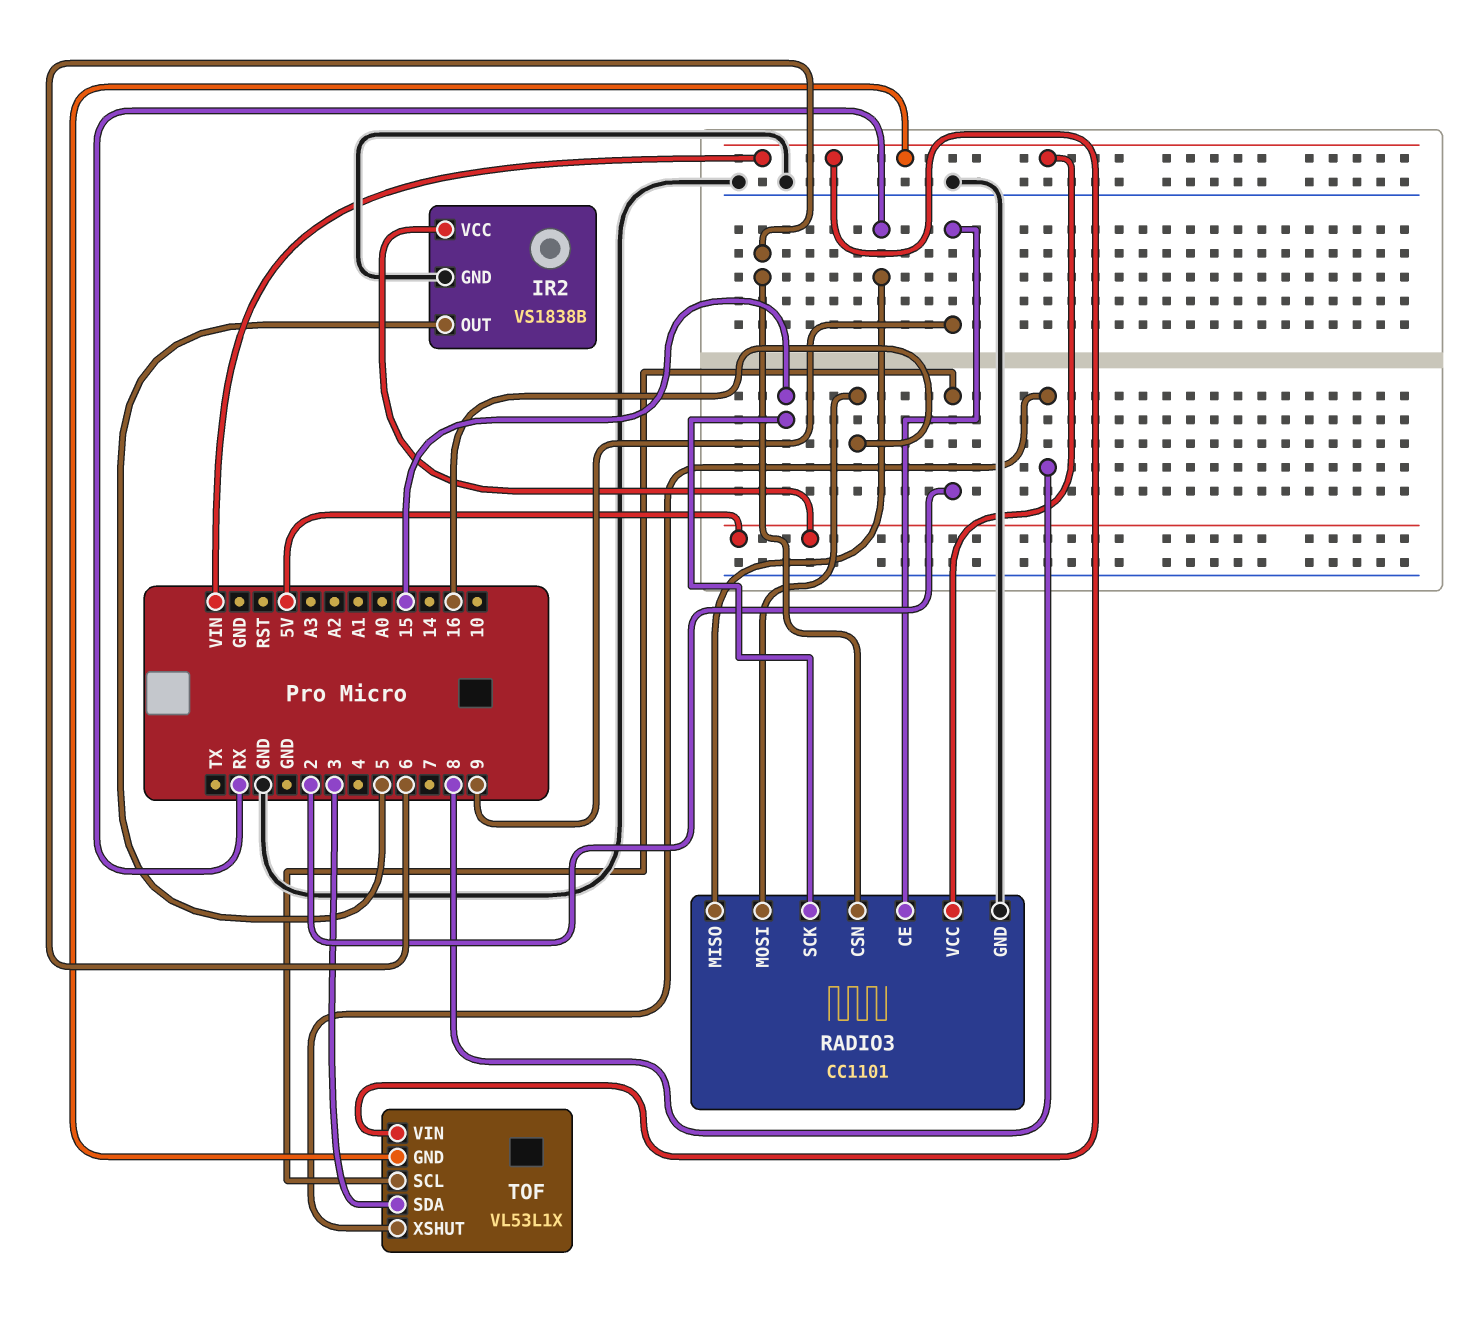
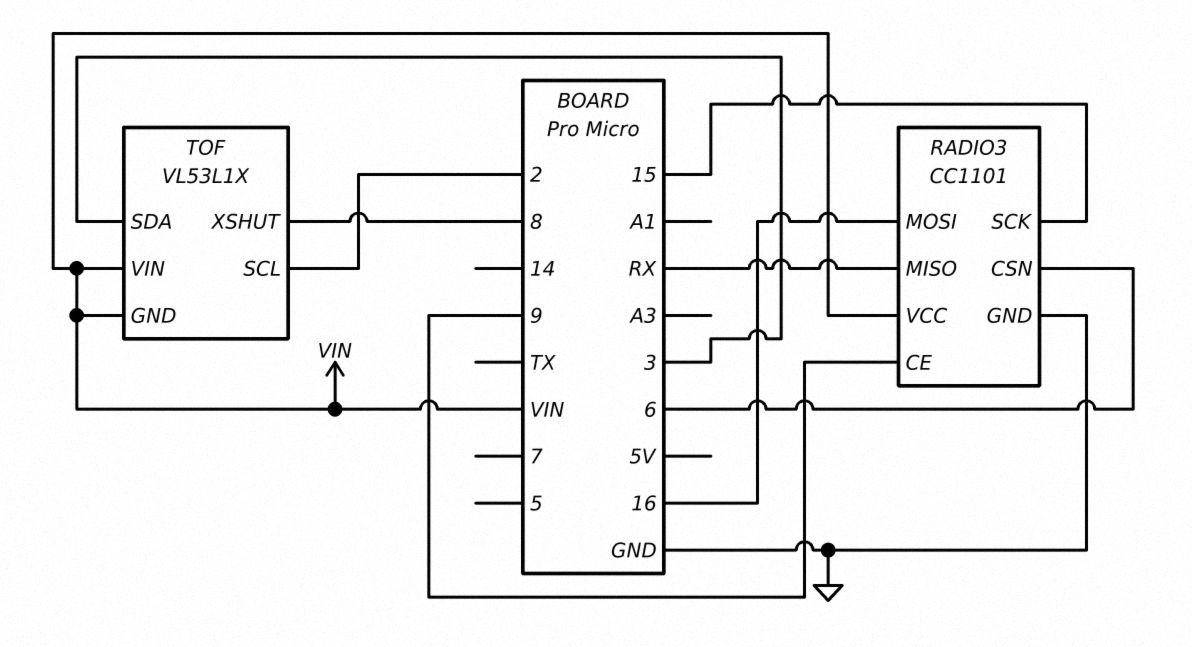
IR2: VS1838B -> none
IR2 pin GND: GND -> none
IR2 pin OUT: 5 -> none
IR2 pin VCC: 5V -> none

